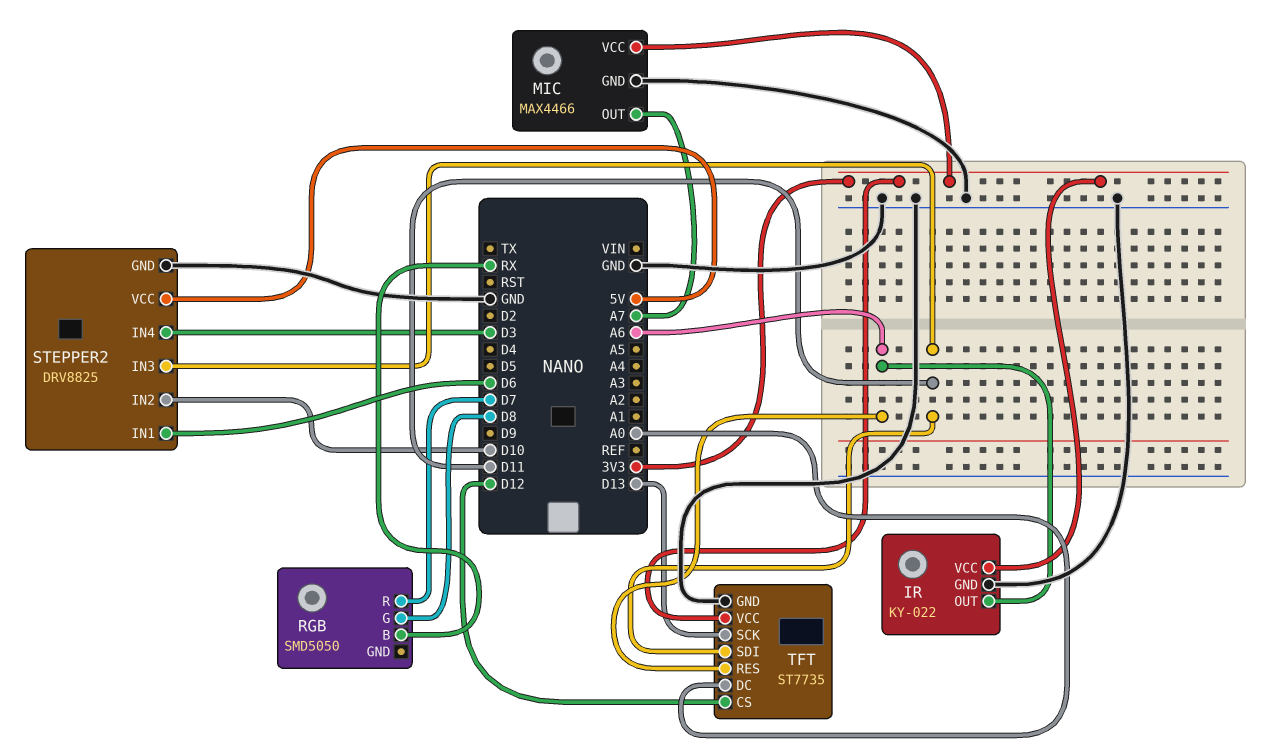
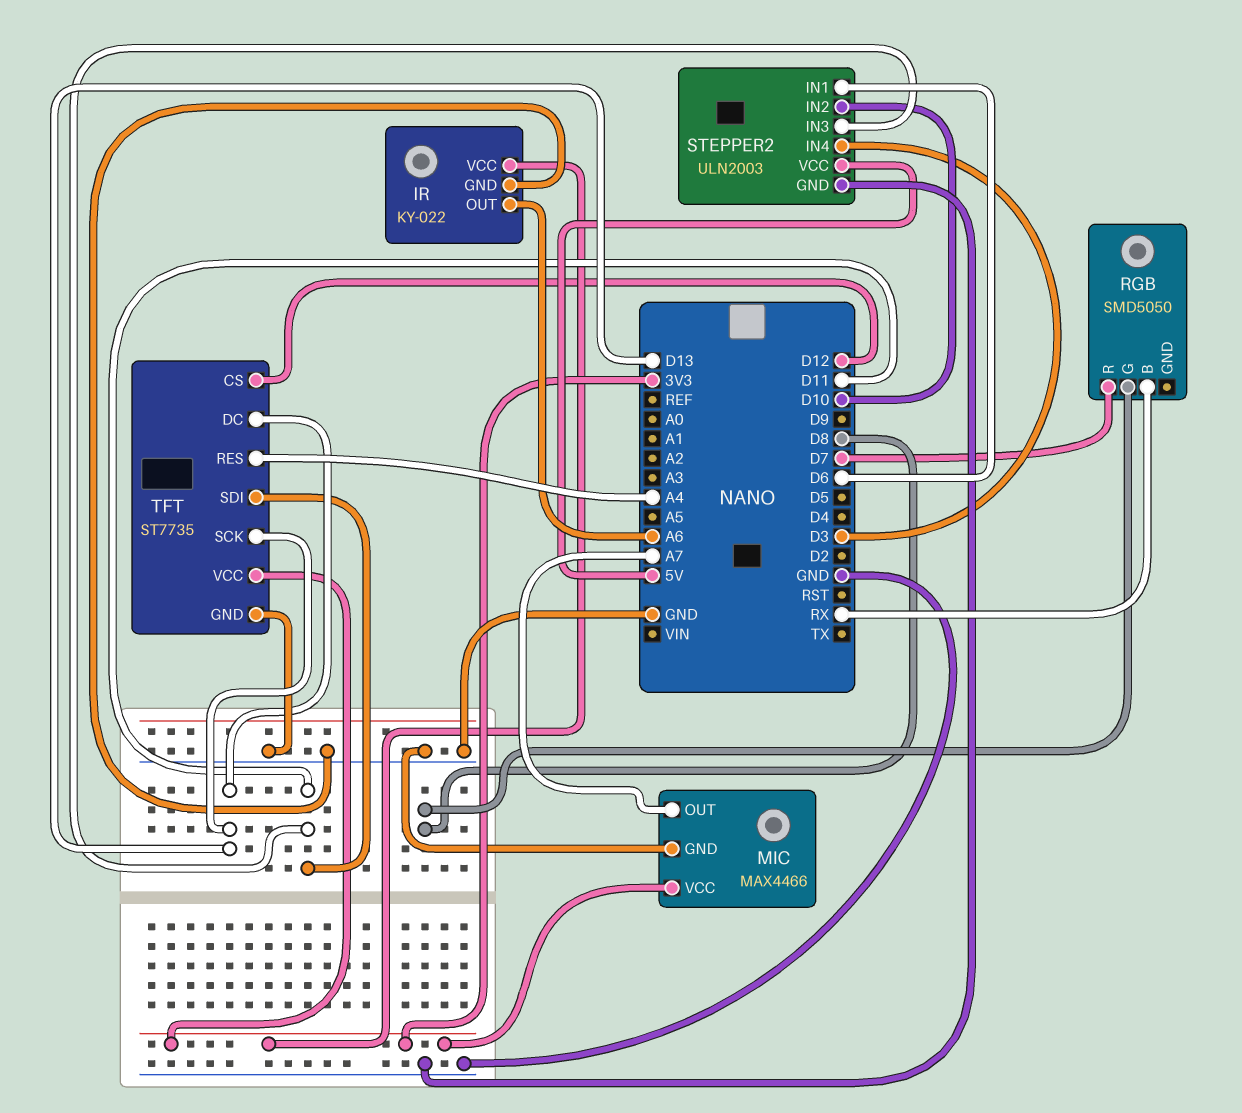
STEPPER2: DRV8825 -> ULN2003
TFT pin DC: A0 -> D13
TFT pin RES: A6 -> A4

